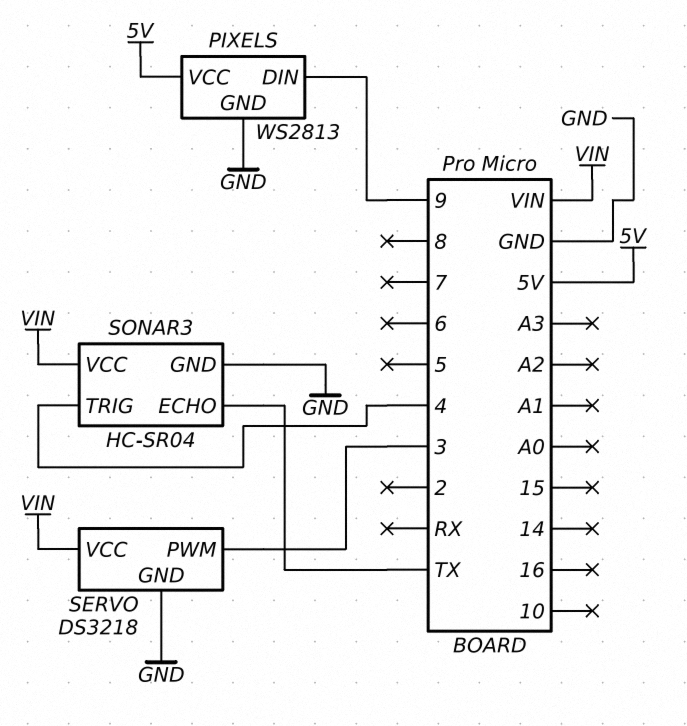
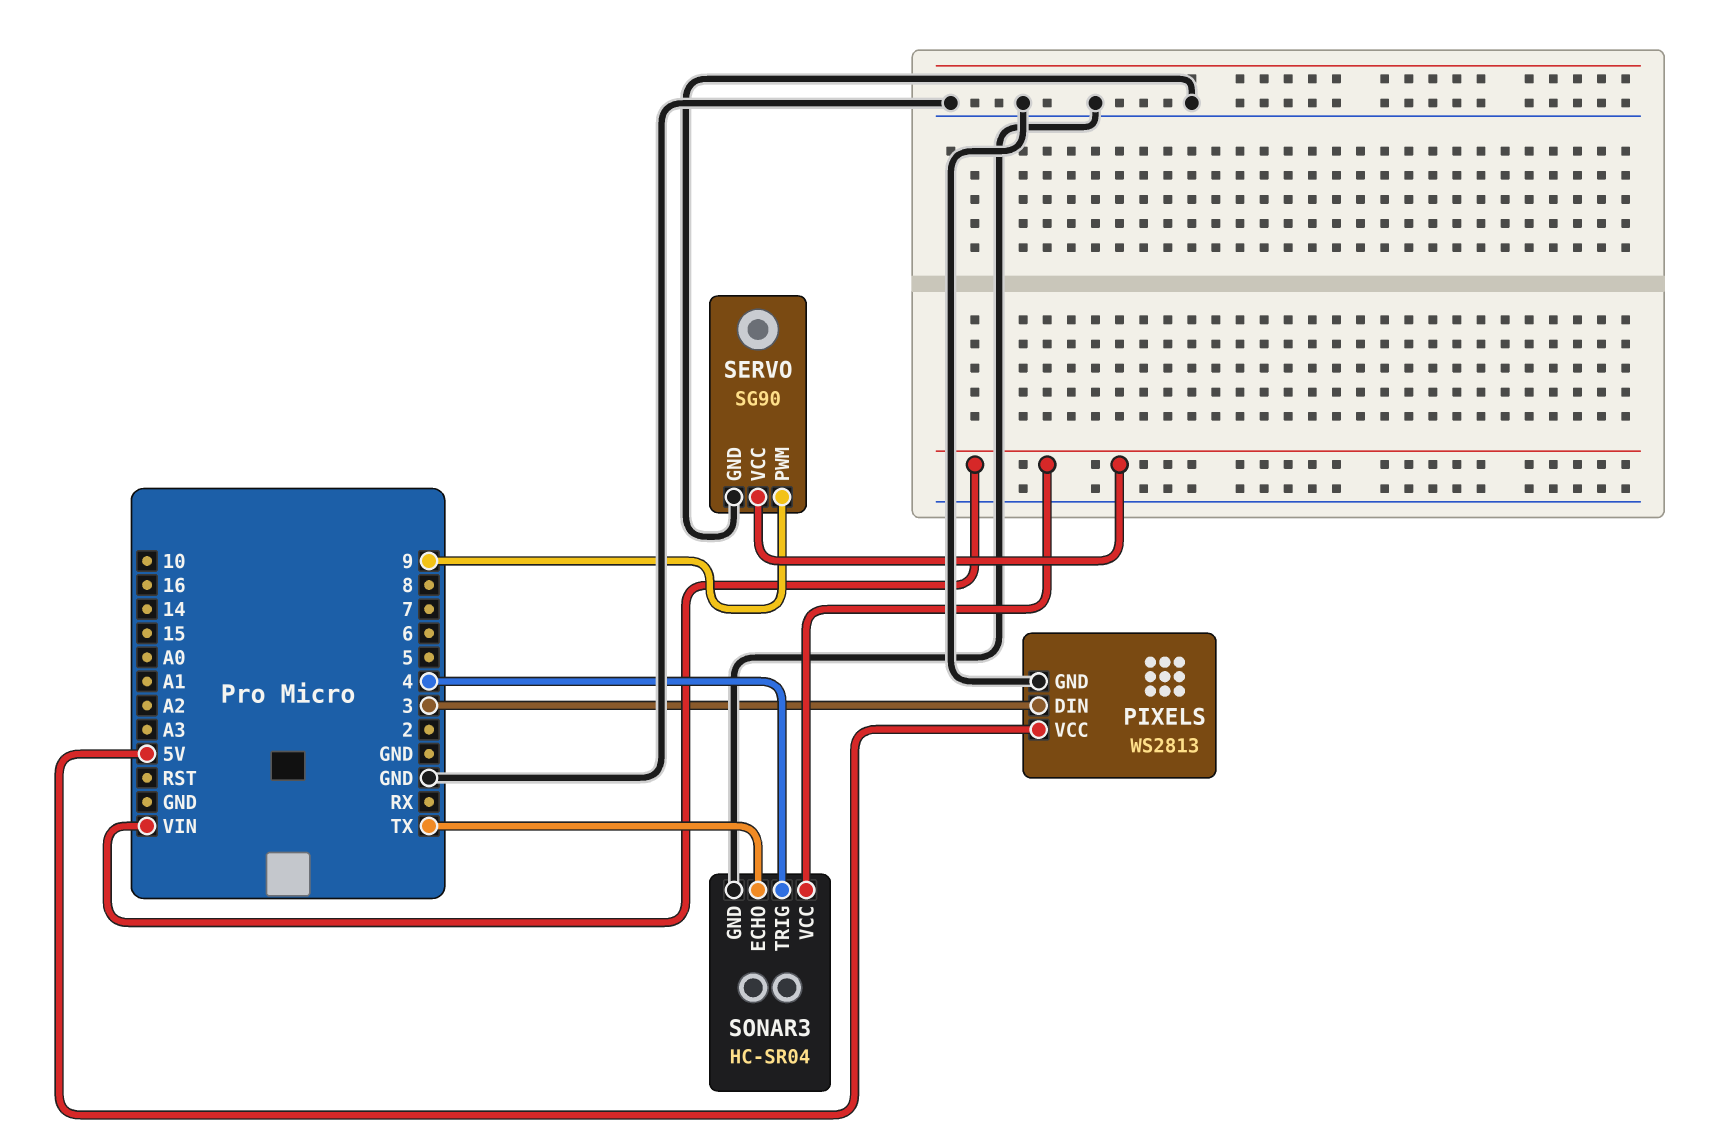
PIXELS pin DIN: 9 -> 3
SERVO: DS3218 -> SG90
SERVO pin PWM: 3 -> 9

